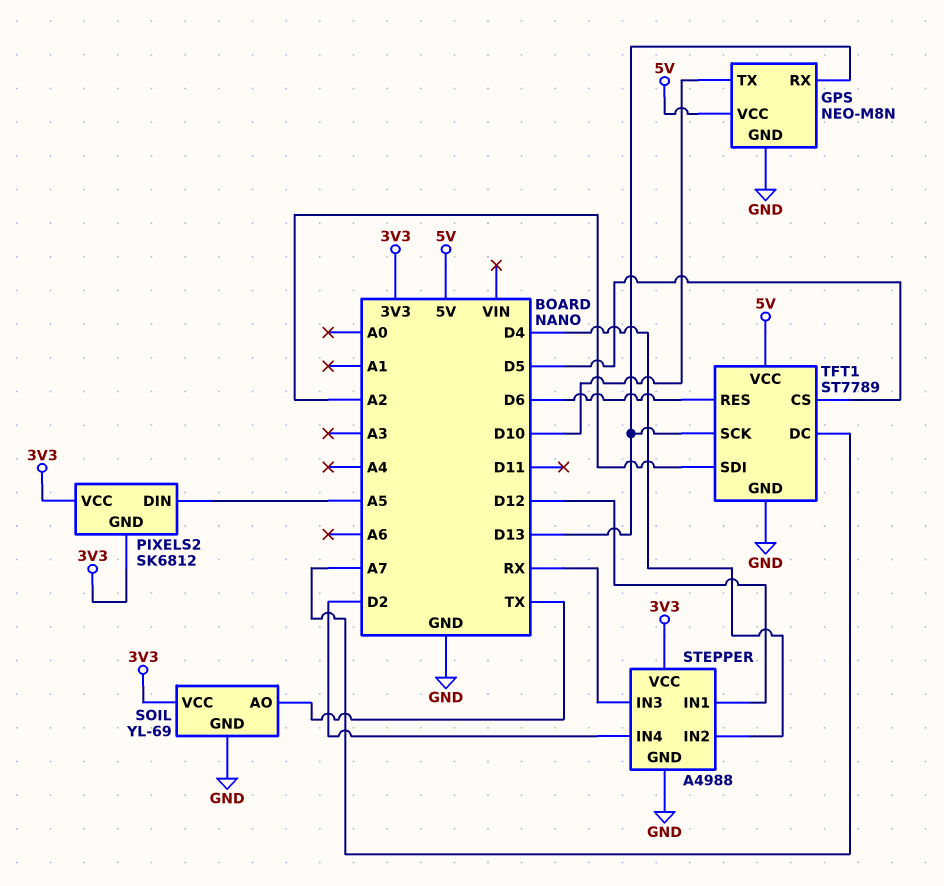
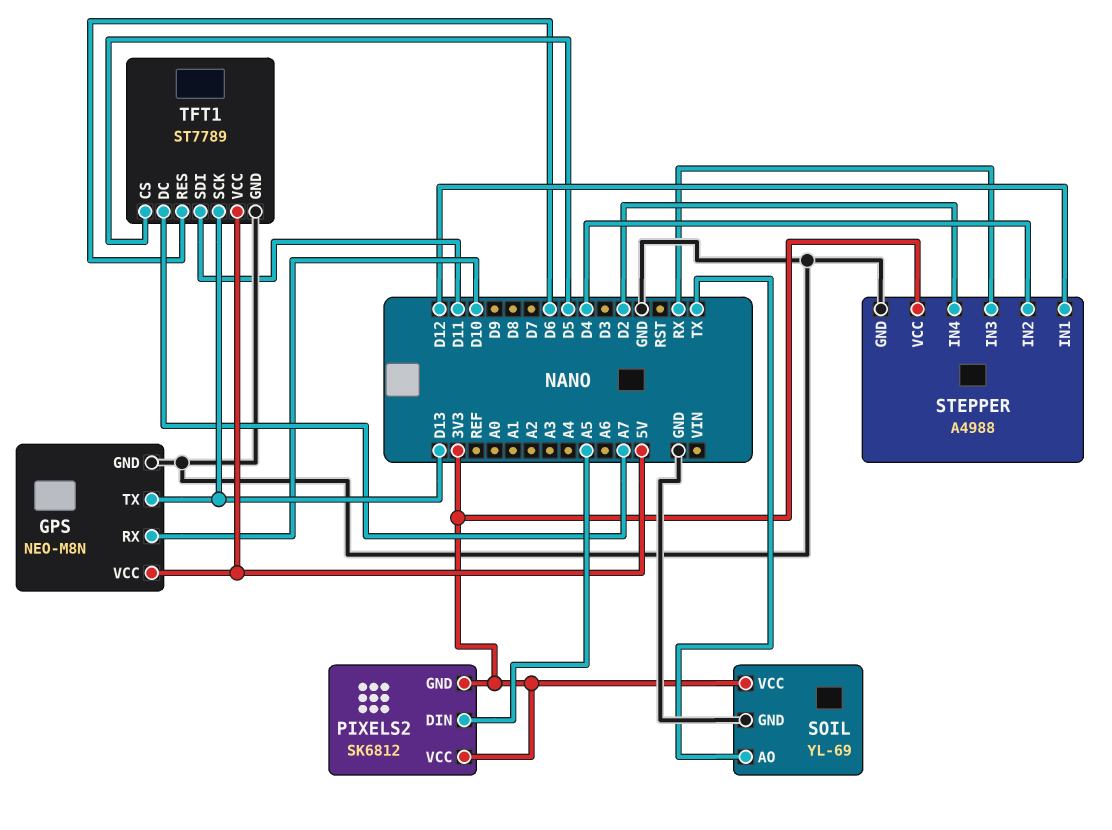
GPS pin RX: D13 -> D10
GPS pin TX: D10 -> D13
TFT1 pin SDI: A2 -> D11

